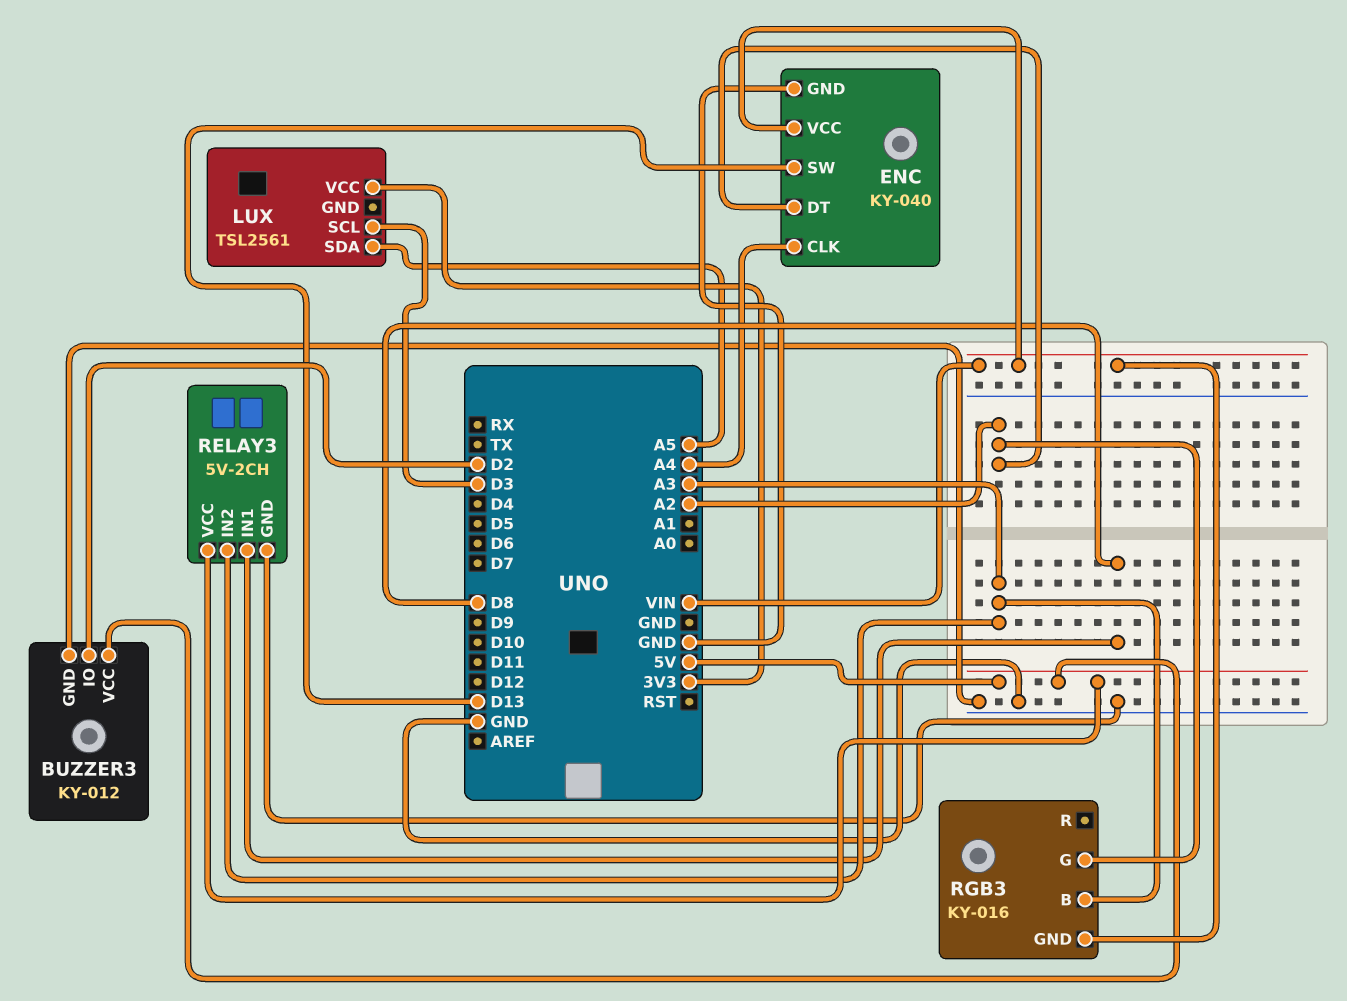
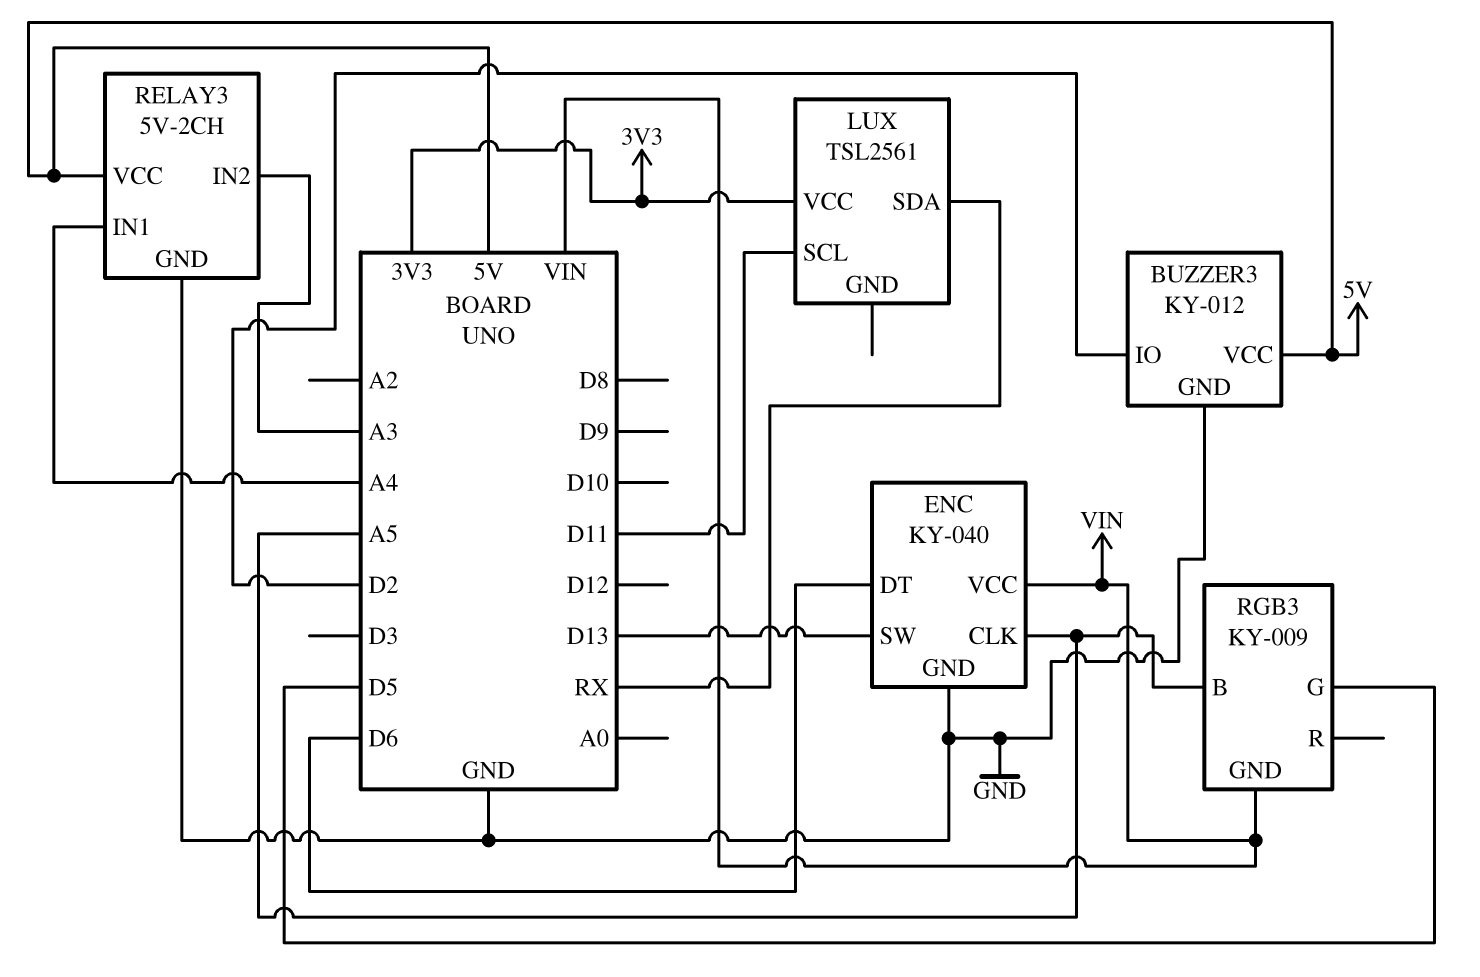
ENC pin CLK: A4 -> A5
ENC pin DT: A2 -> D6
LUX pin SCL: D3 -> D11
LUX pin SDA: A5 -> RX
RELAY3 pin IN1: D8 -> A4
RGB3: KY-016 -> KY-009
RGB3 pin B: A3 -> A5
RGB3 pin G: A2 -> D5

